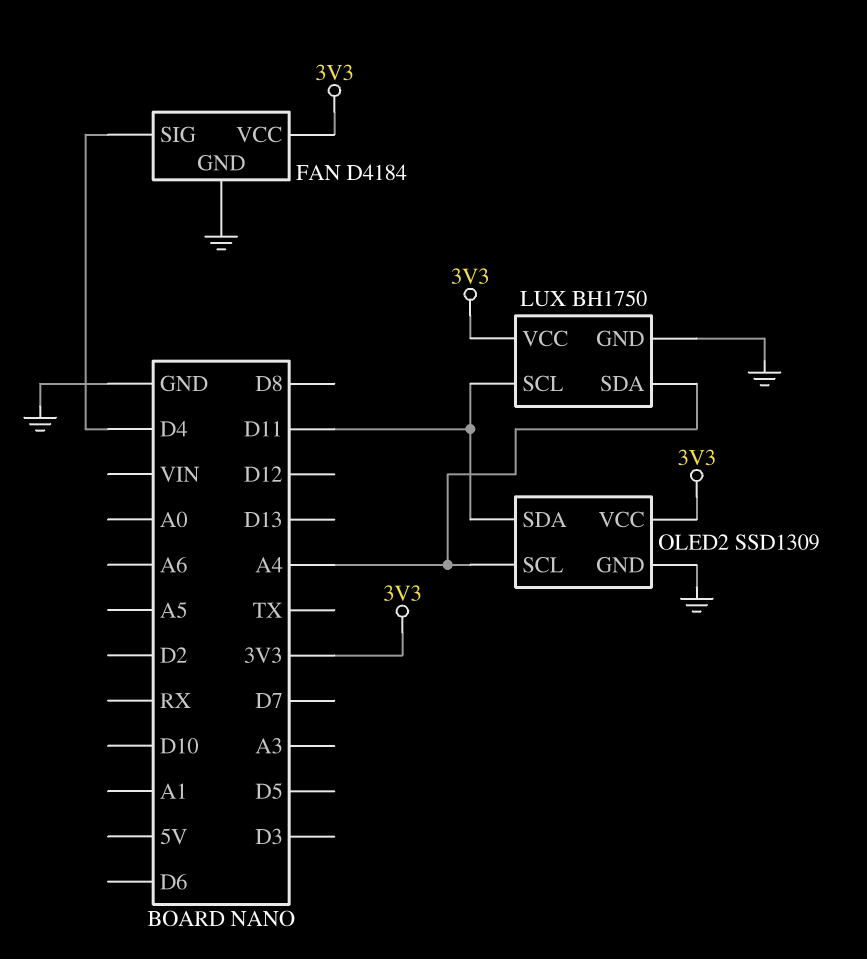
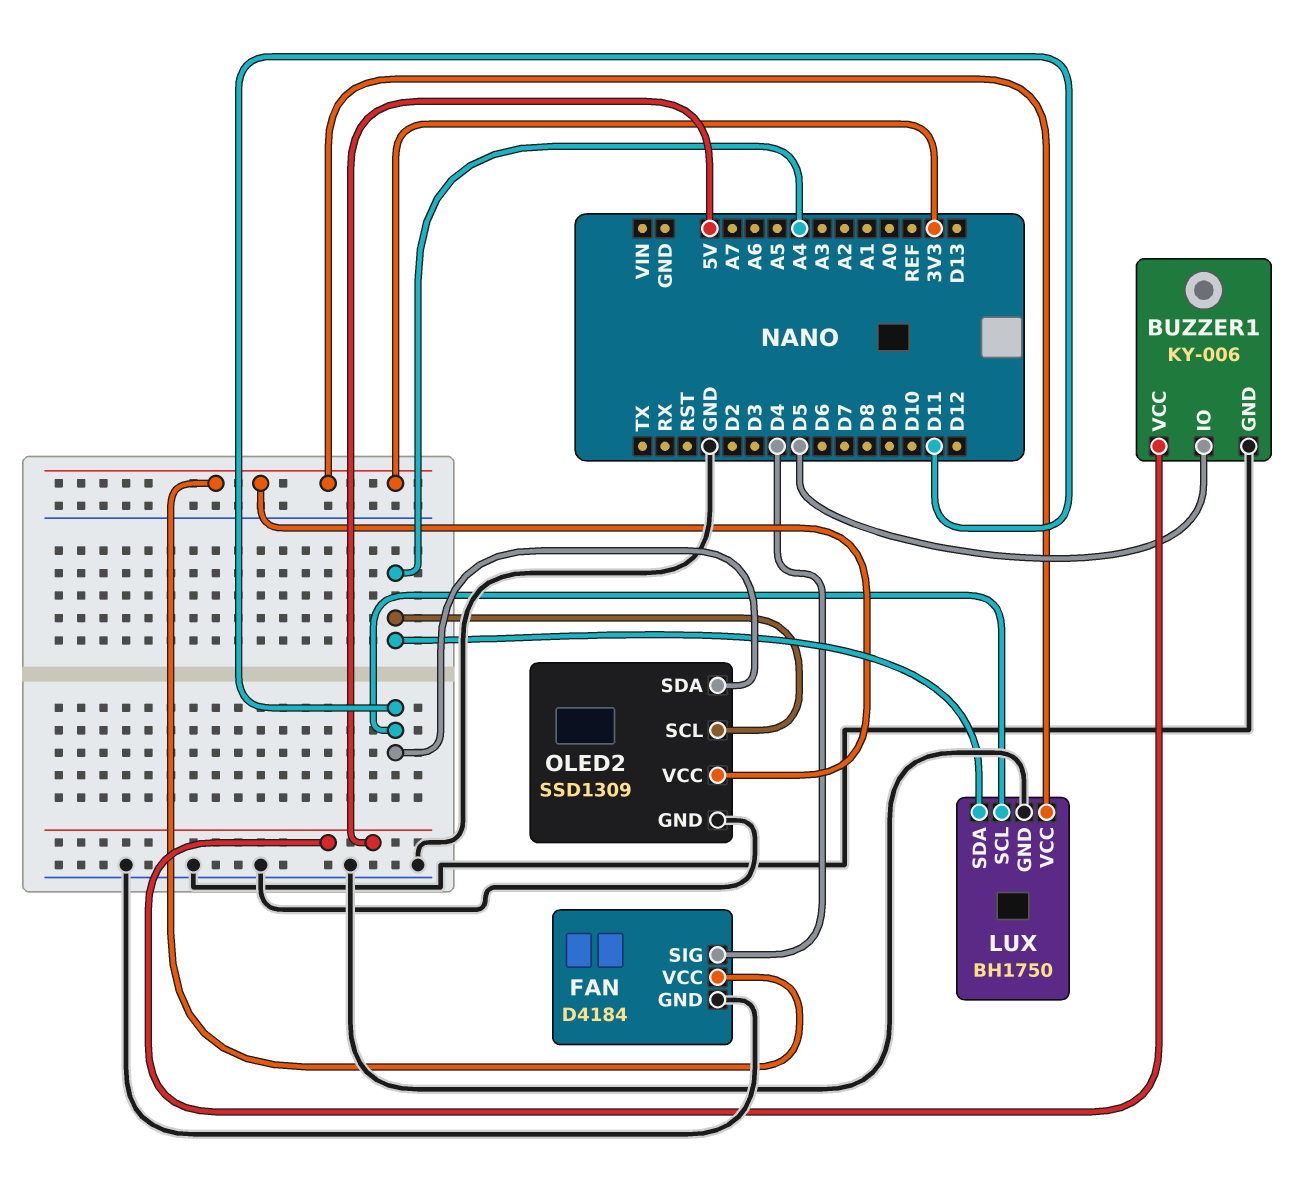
BUZZER1: none -> KY-006
BUZZER1 pin GND: none -> GND
BUZZER1 pin IO: none -> D5
BUZZER1 pin VCC: none -> 5V

